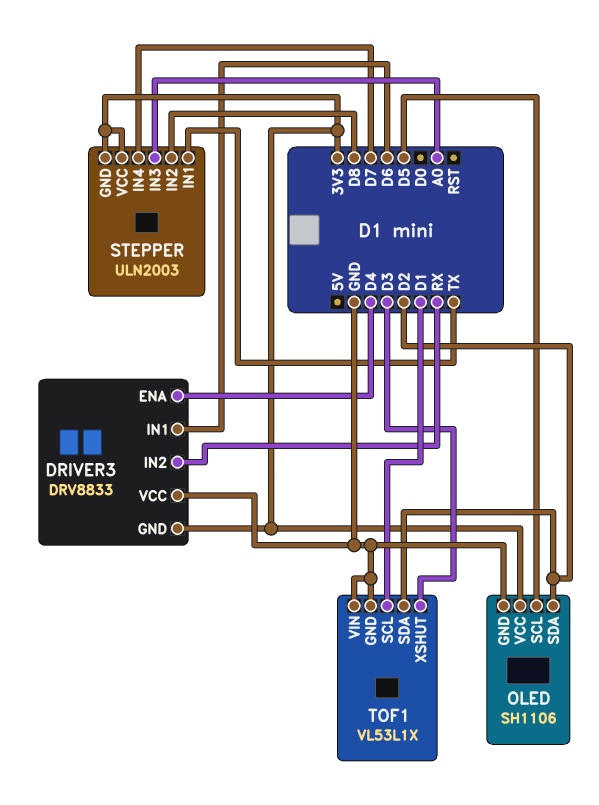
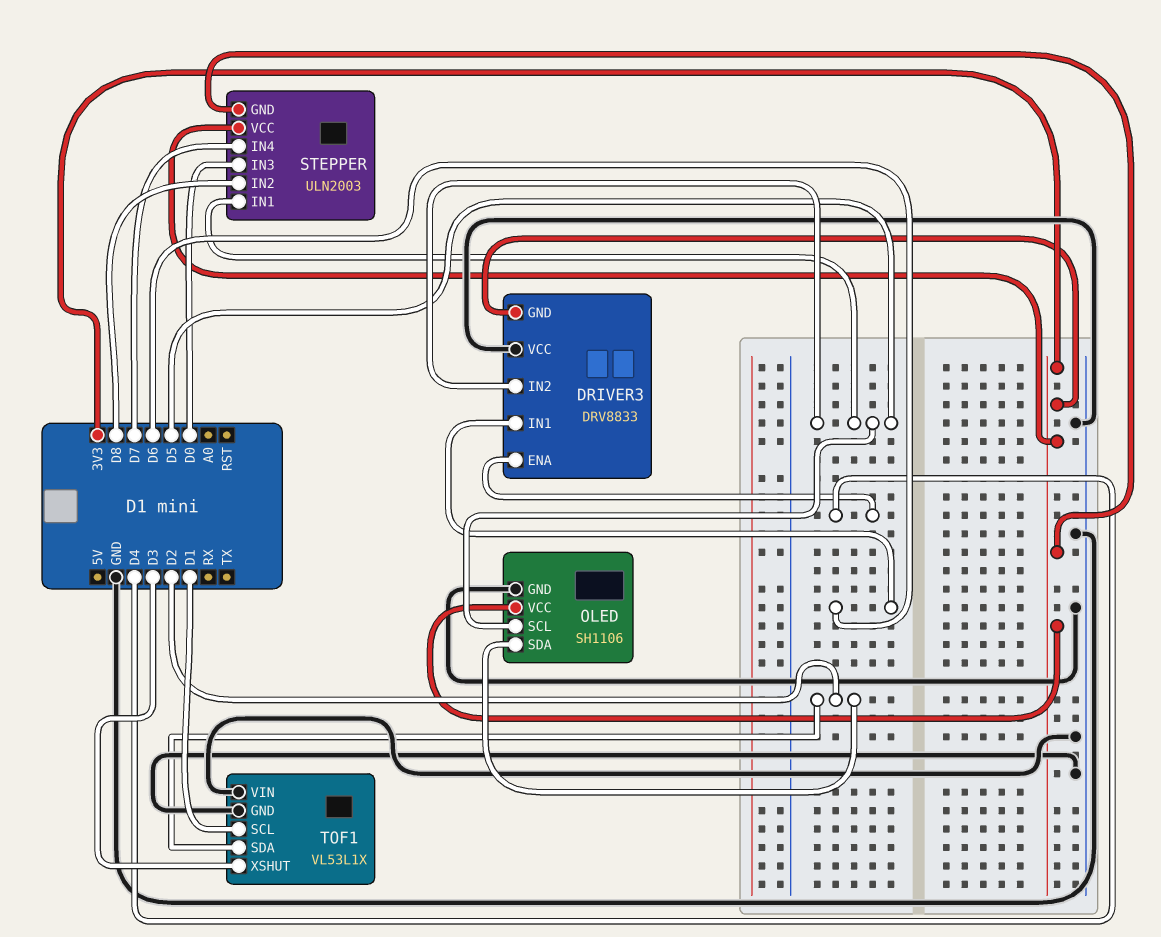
DRIVER3 pin IN2: RX -> D5
STEPPER pin IN1: TX -> D5
STEPPER pin IN3: A0 -> D0

